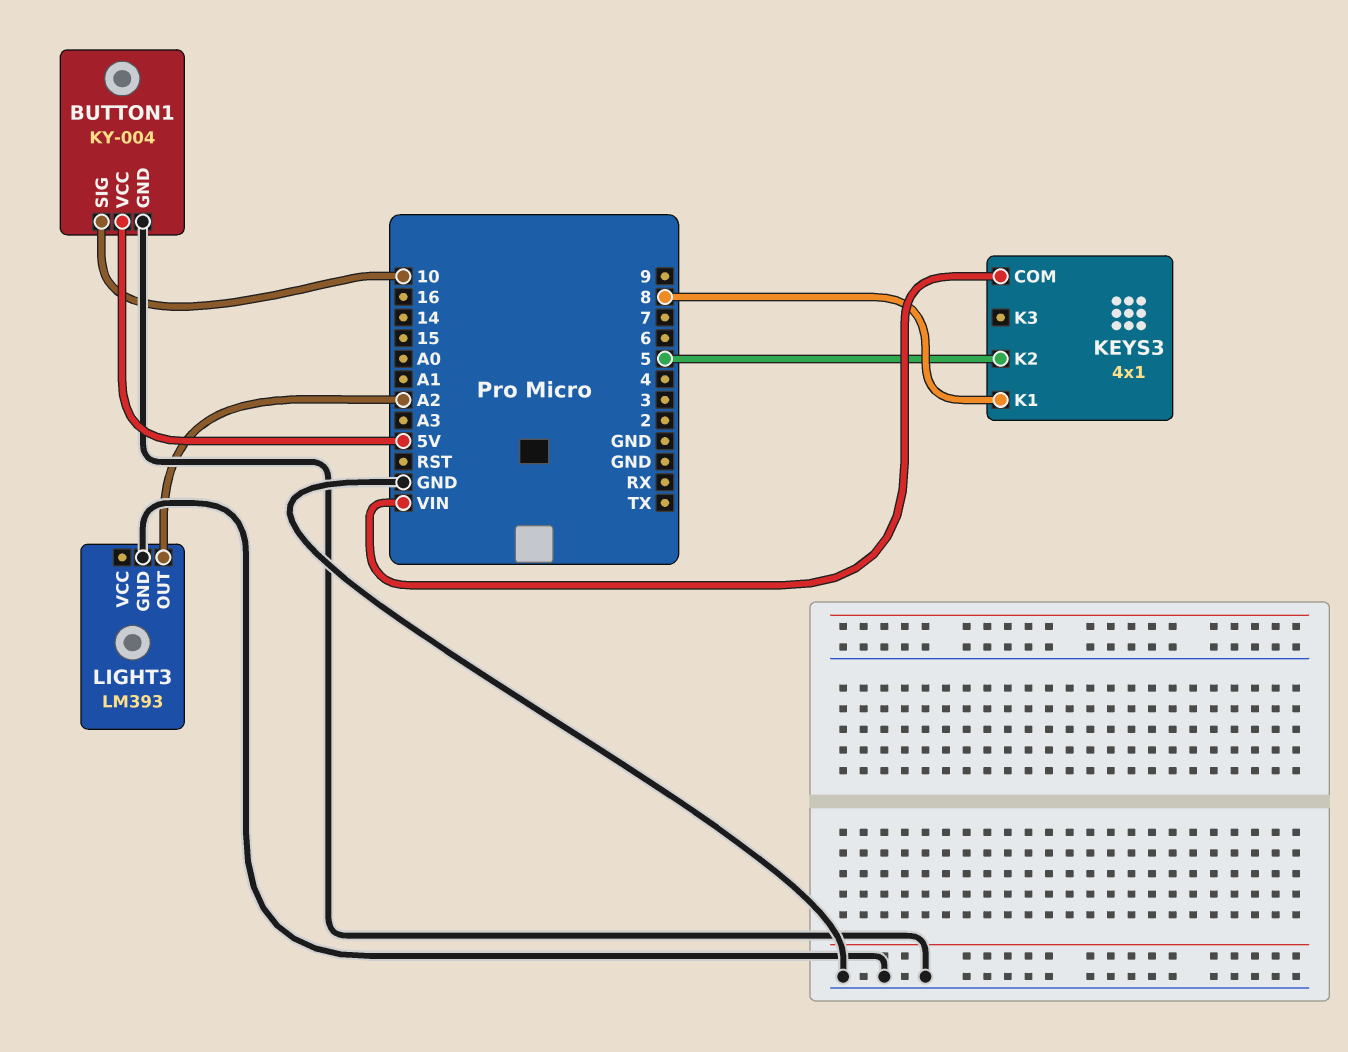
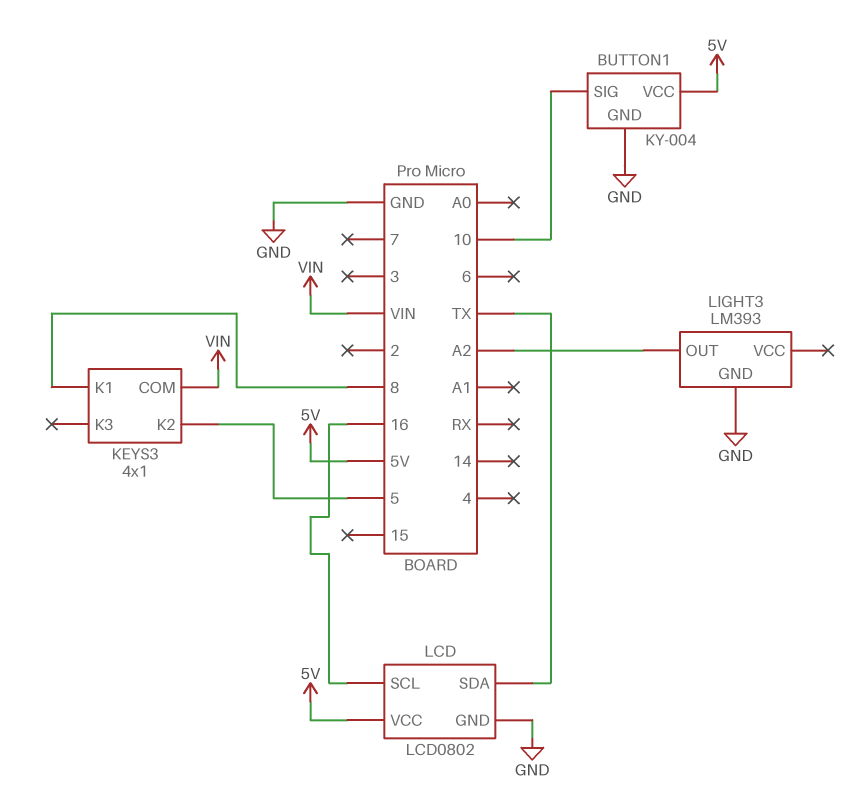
LCD: none -> LCD0802
LCD pin GND: none -> GND
LCD pin SCL: none -> 16
LCD pin SDA: none -> TX
LCD pin VCC: none -> 5V

